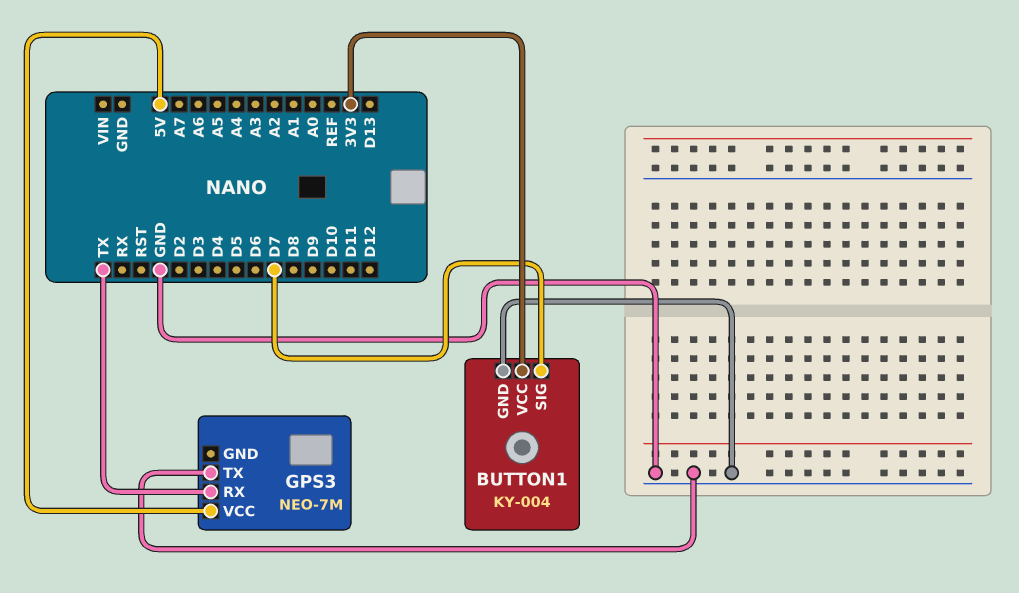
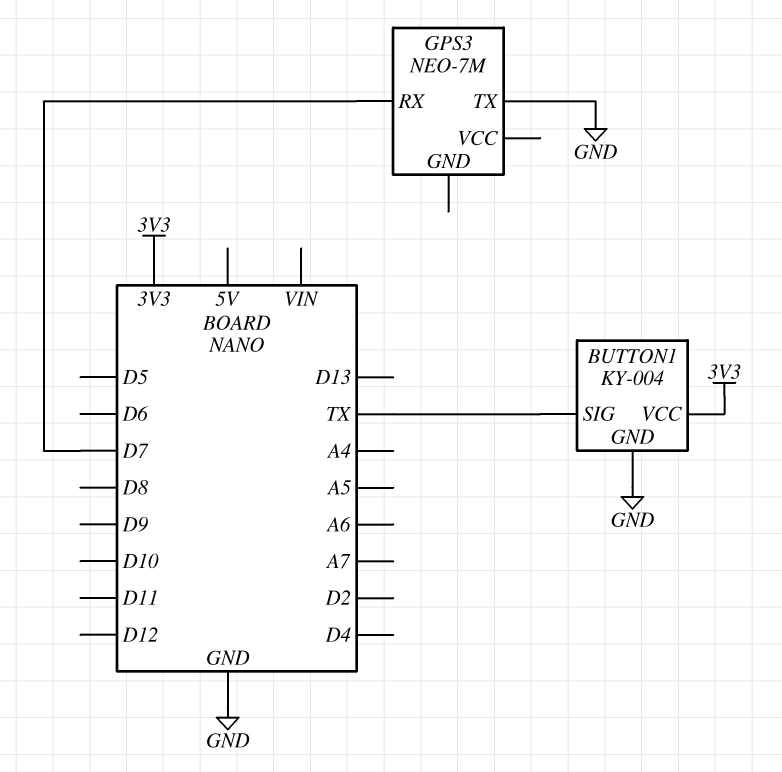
BUTTON1 pin SIG: D7 -> TX
GPS3 pin RX: TX -> D7
GPS3 pin VCC: 5V -> none

